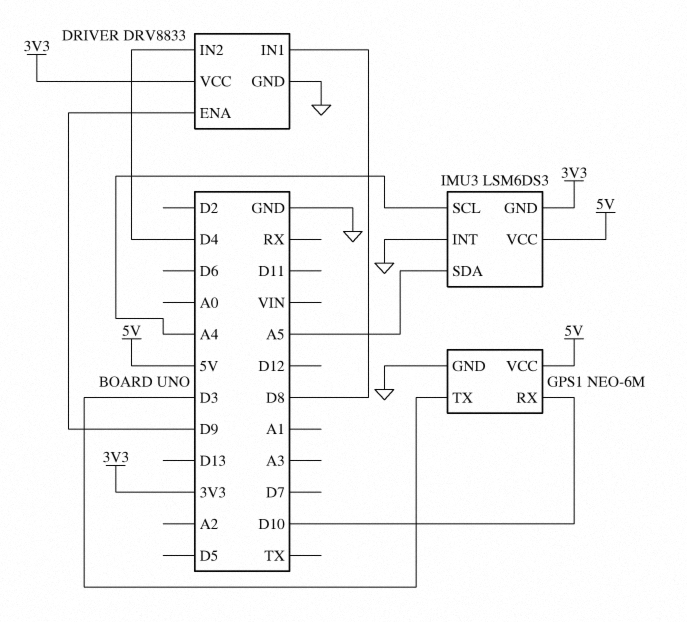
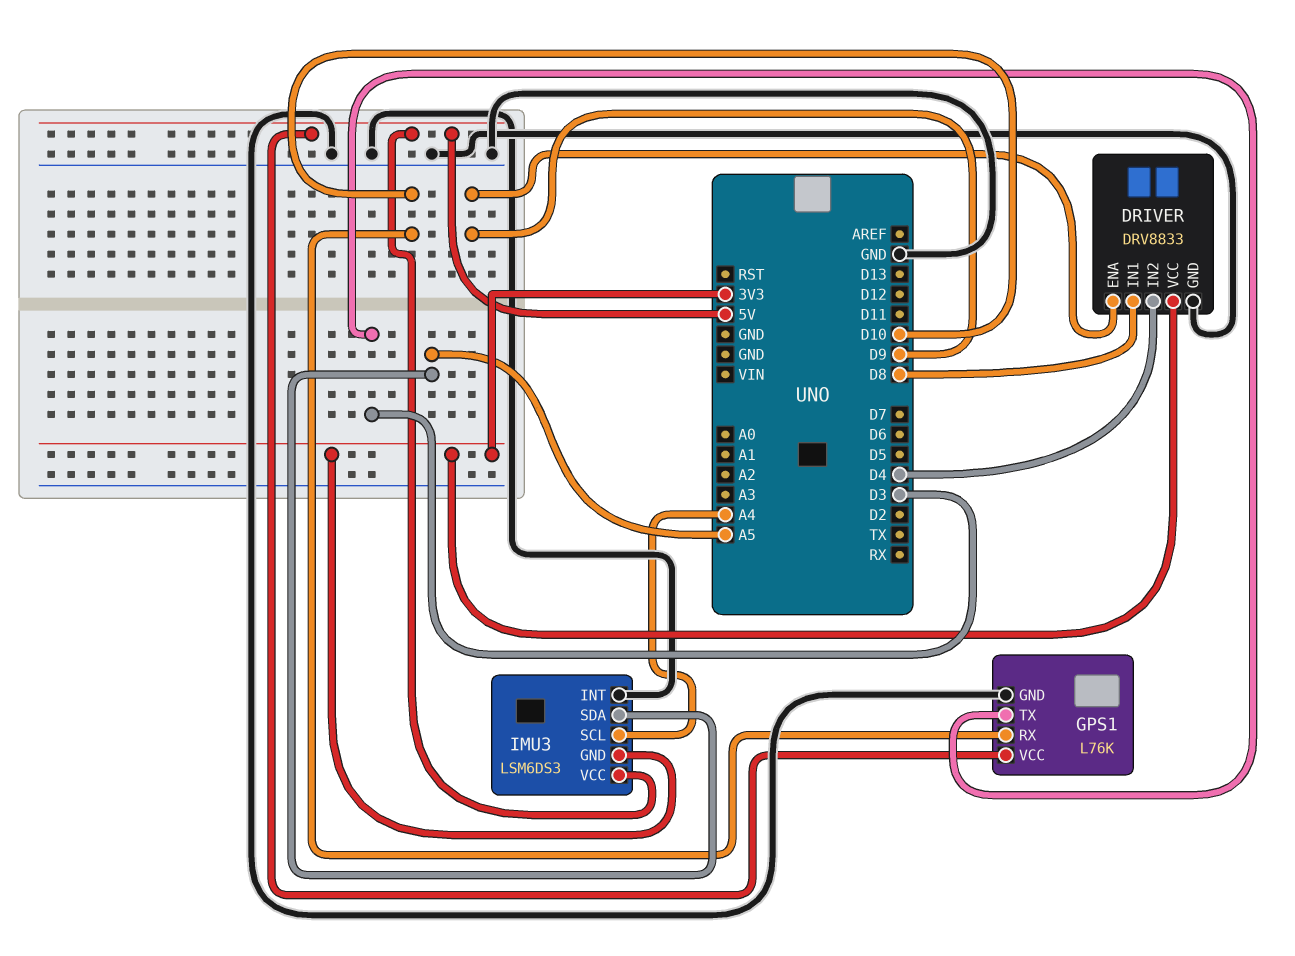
GPS1: NEO-6M -> L76K

